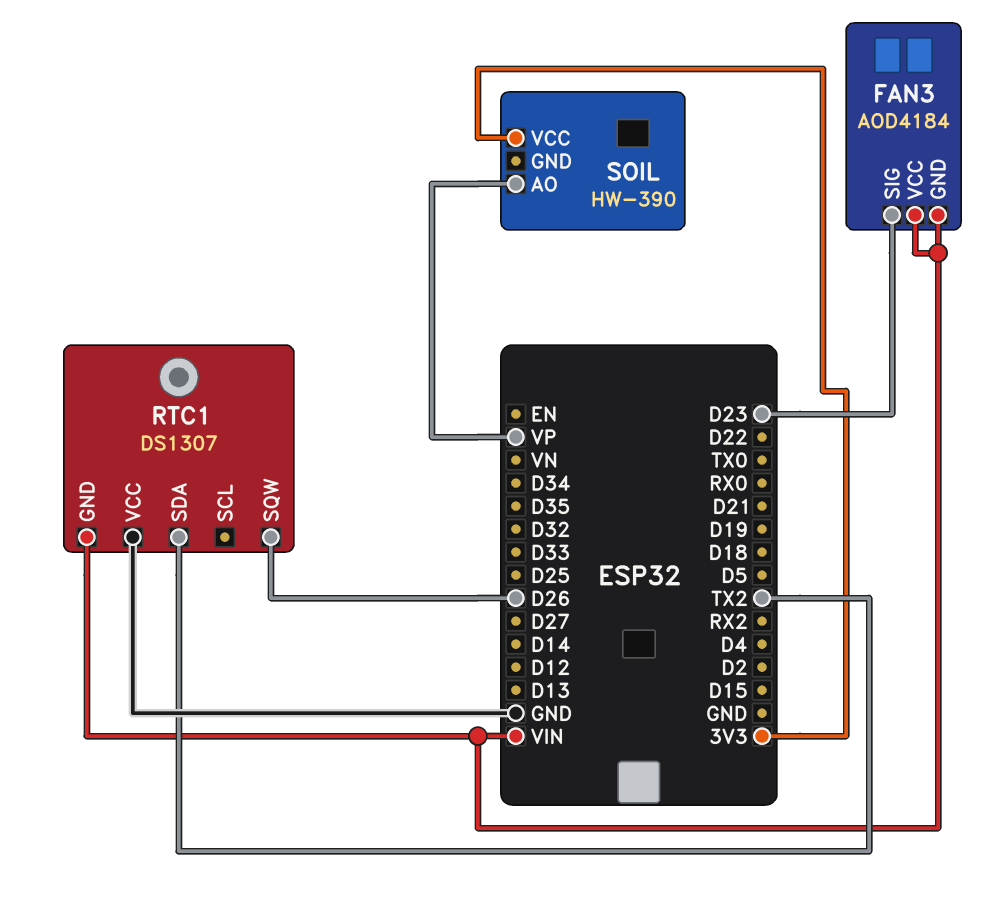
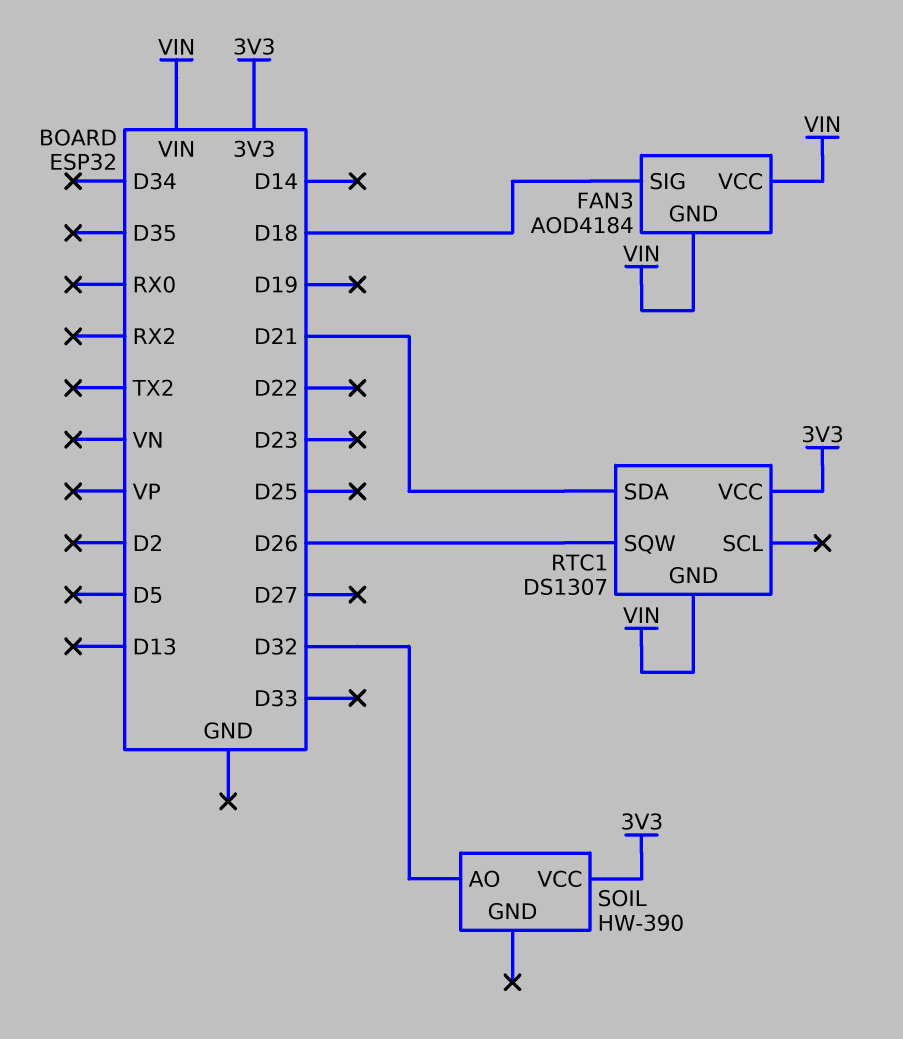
FAN3 pin SIG: D23 -> D18
RTC1 pin SDA: TX2 -> D21
RTC1 pin VCC: GND -> 3V3
SOIL pin AO: VP -> D32

